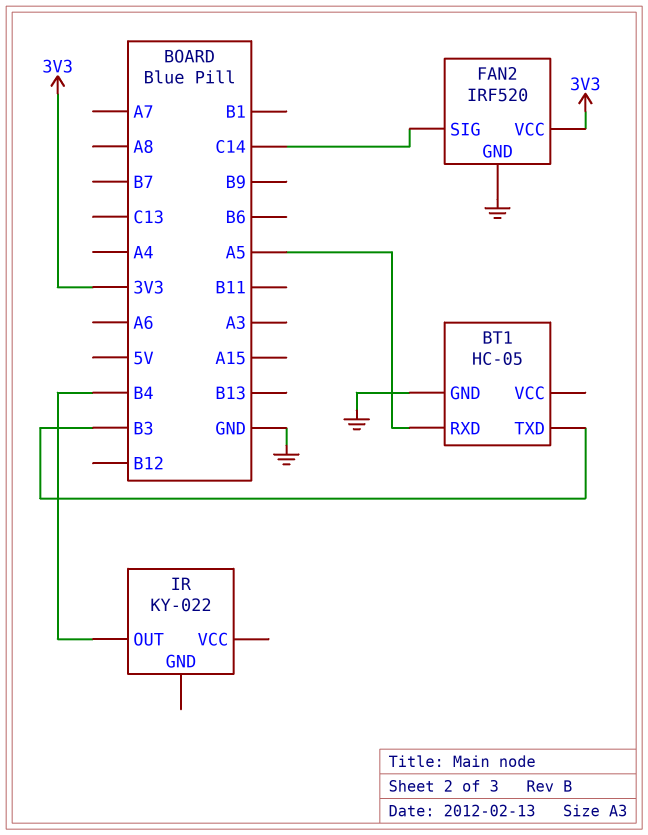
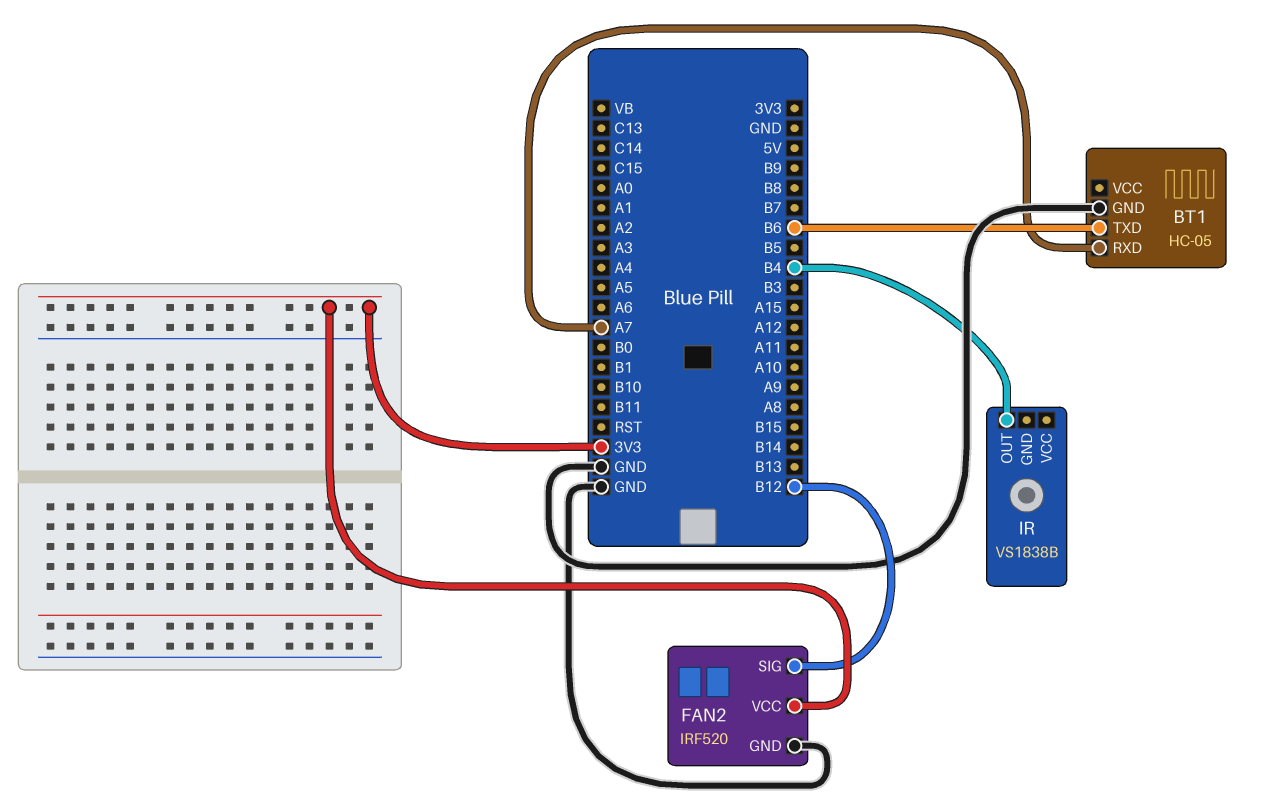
BT1 pin RXD: A5 -> A7
BT1 pin TXD: B3 -> B6
FAN2 pin SIG: C14 -> B12
IR: KY-022 -> VS1838B

